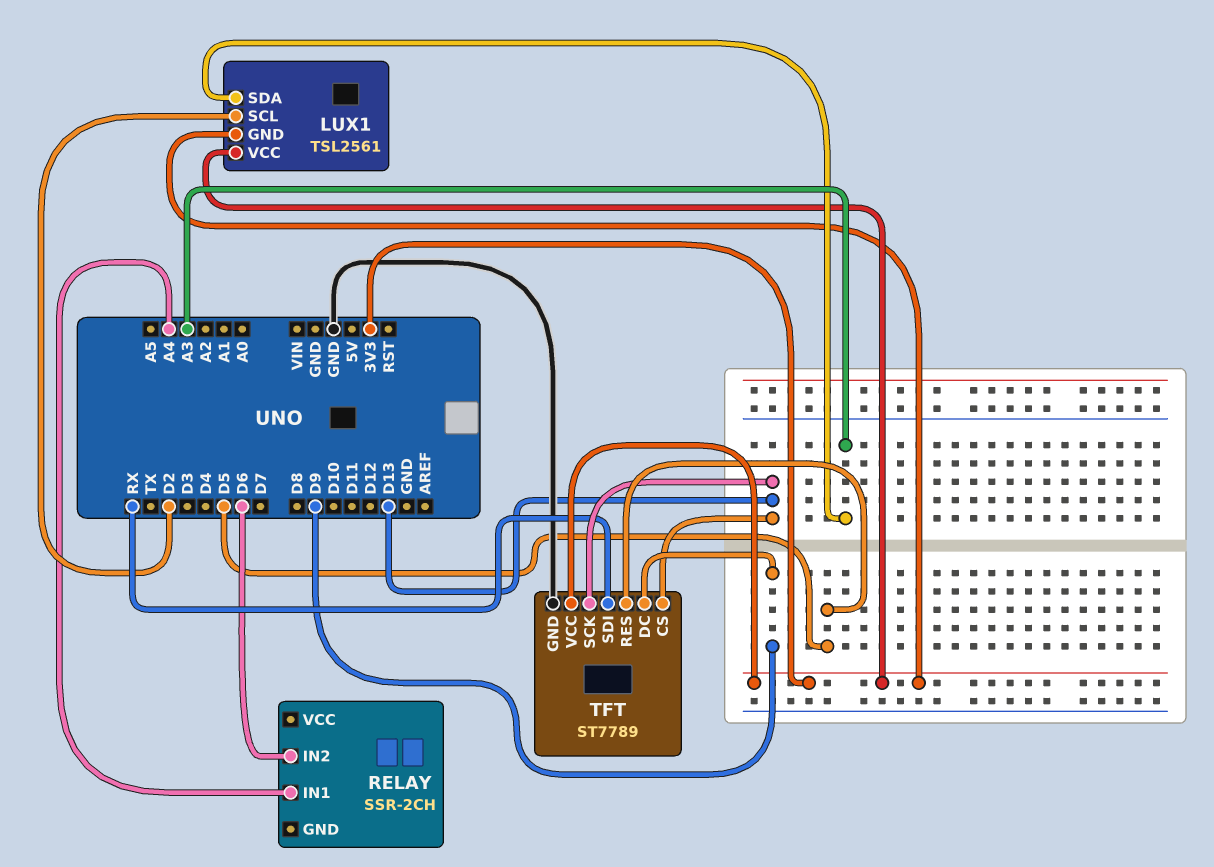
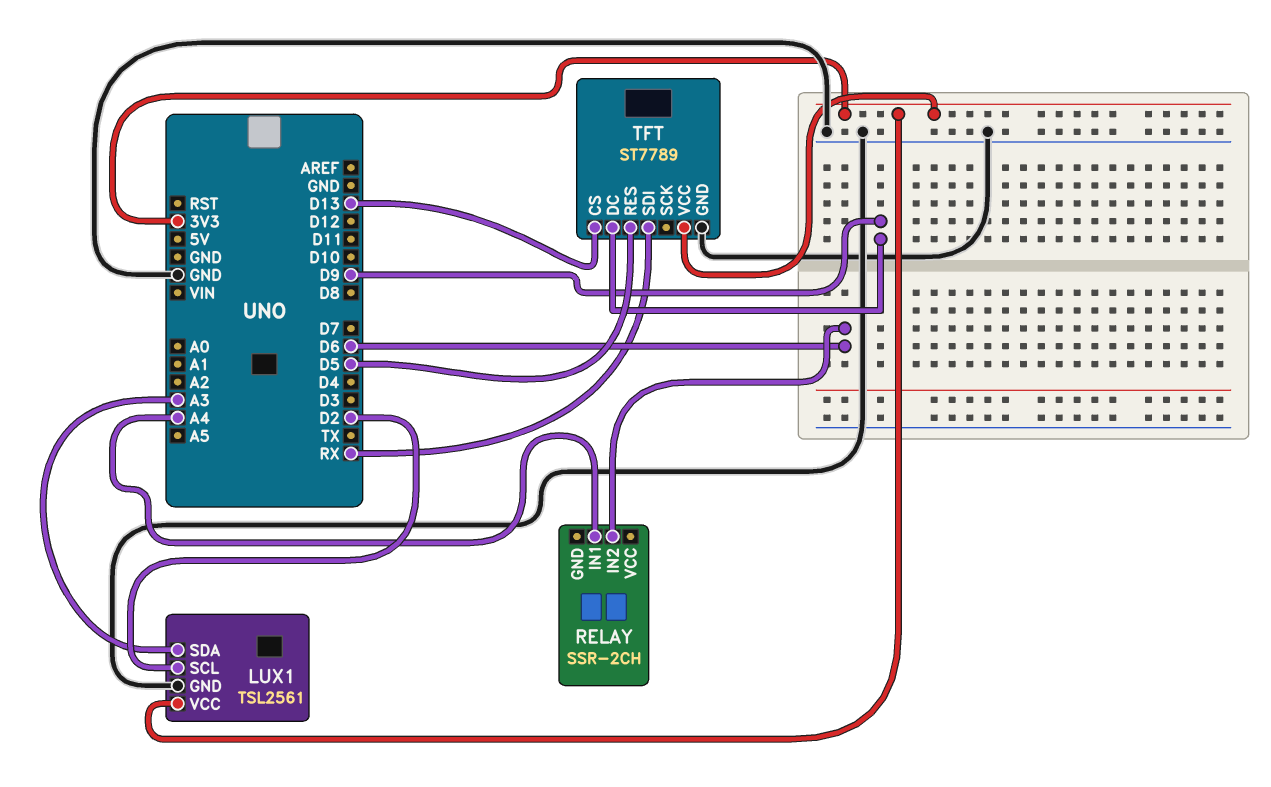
LUX1 pin GND: 3V3 -> GND
TFT pin SCK: D13 -> none

